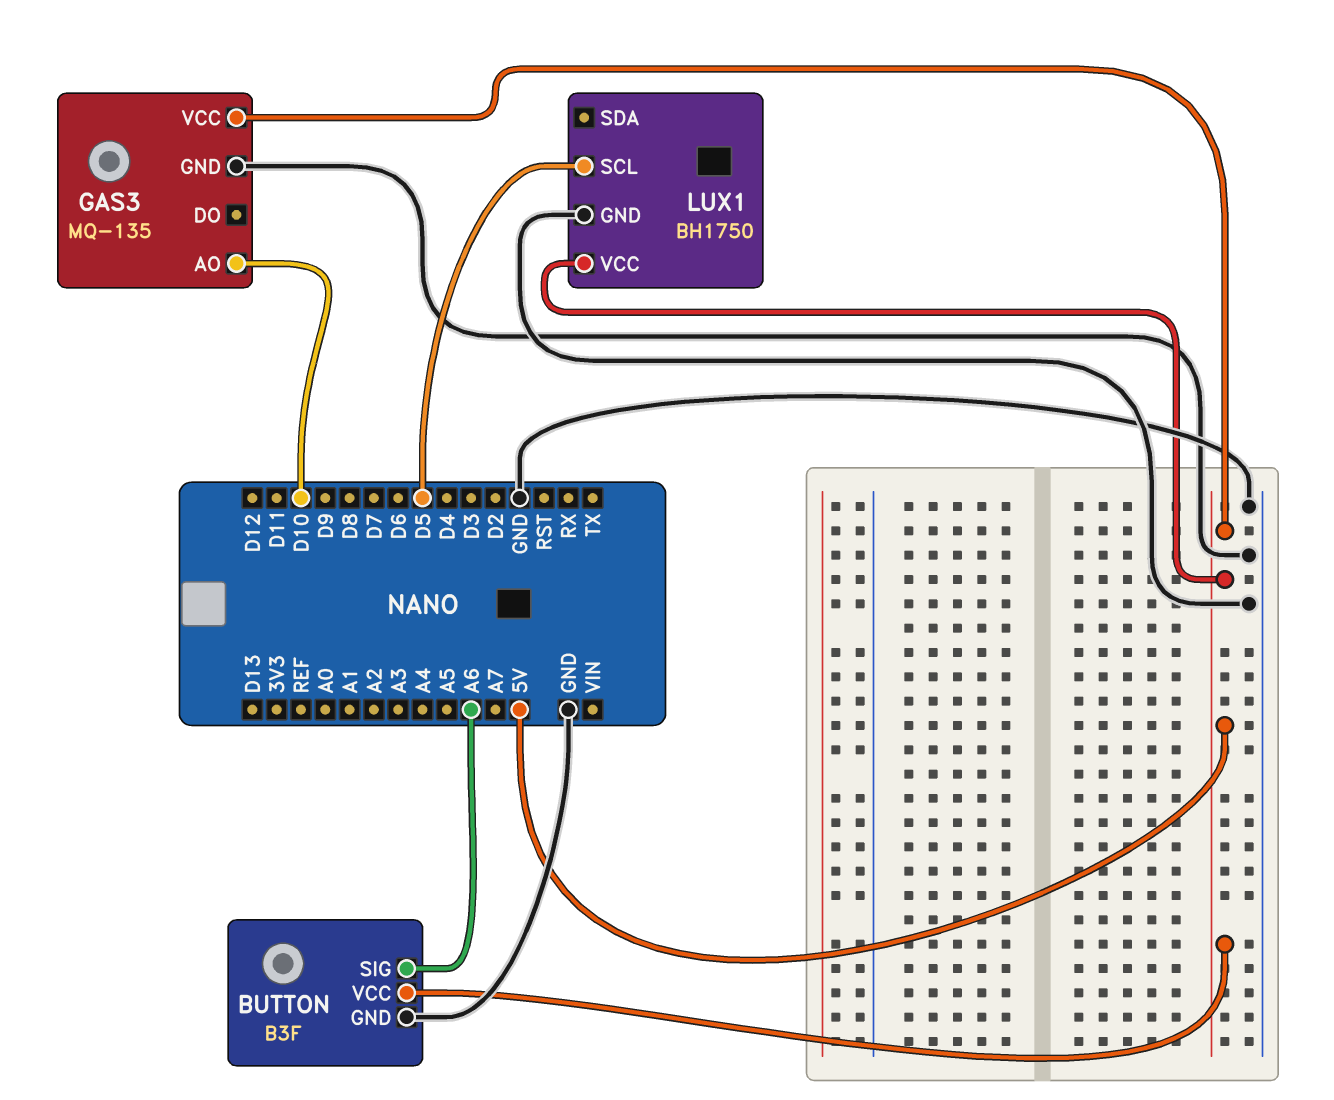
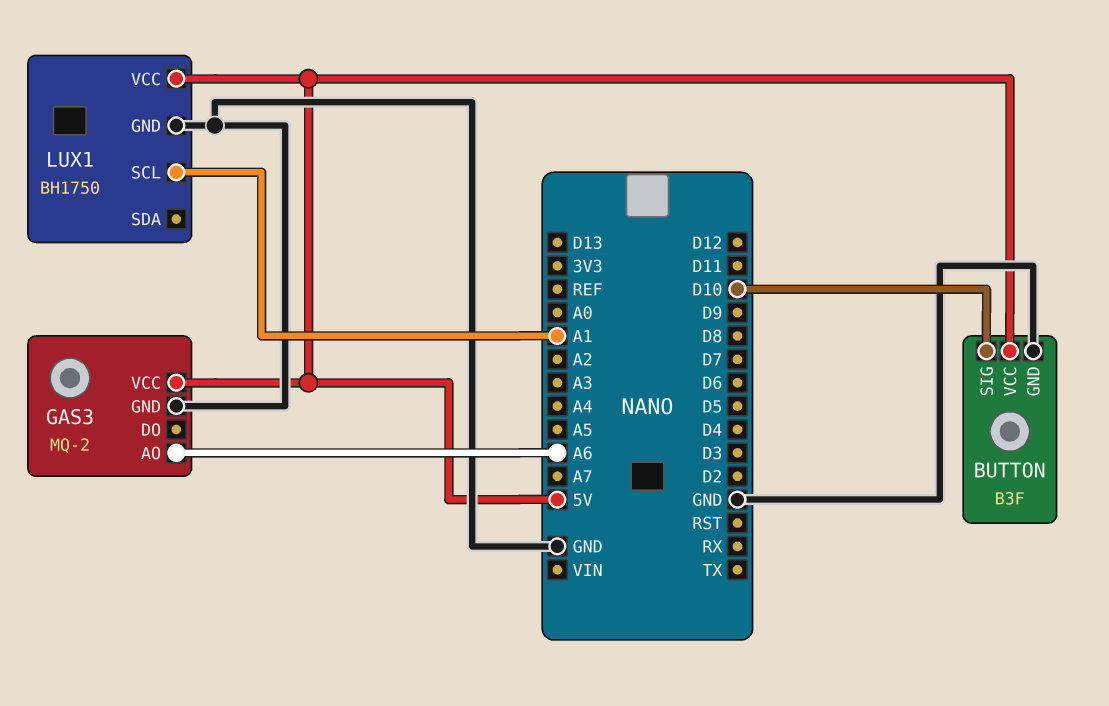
BUTTON pin SIG: A6 -> D10
GAS3: MQ-135 -> MQ-2
GAS3 pin AO: D10 -> A6
LUX1 pin SCL: D5 -> A1

